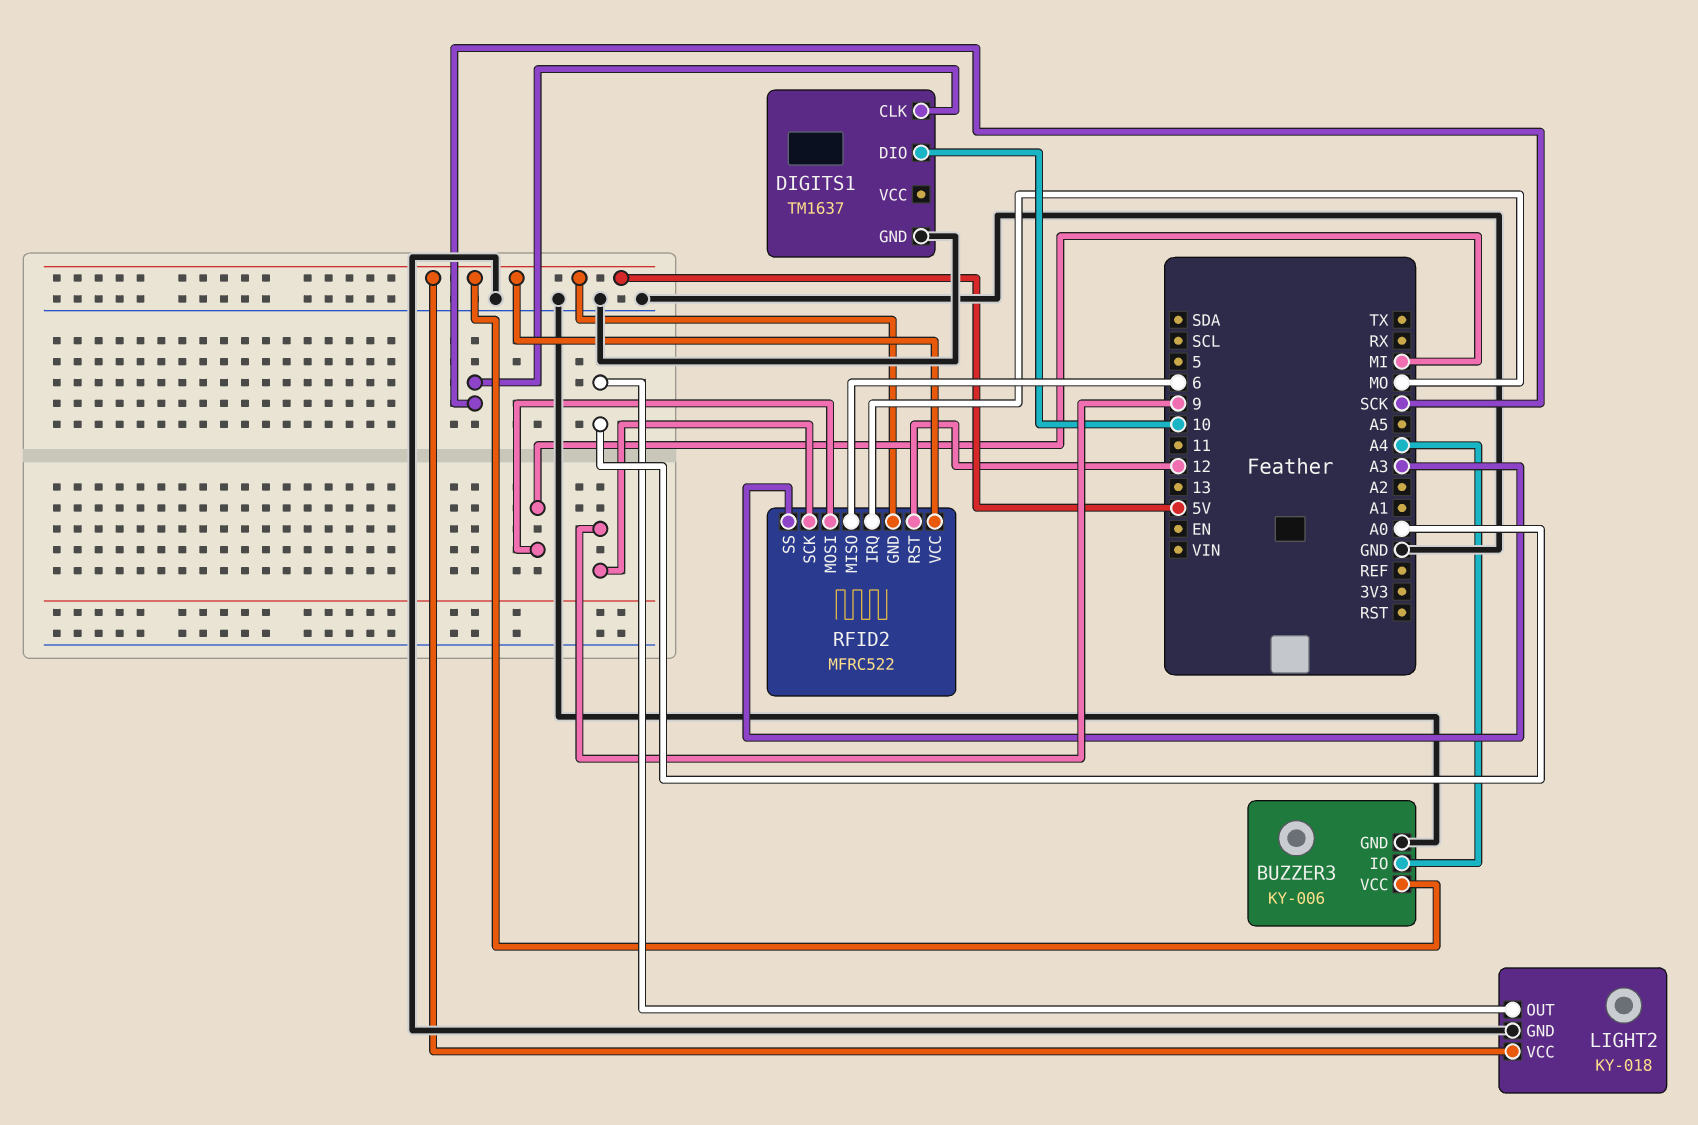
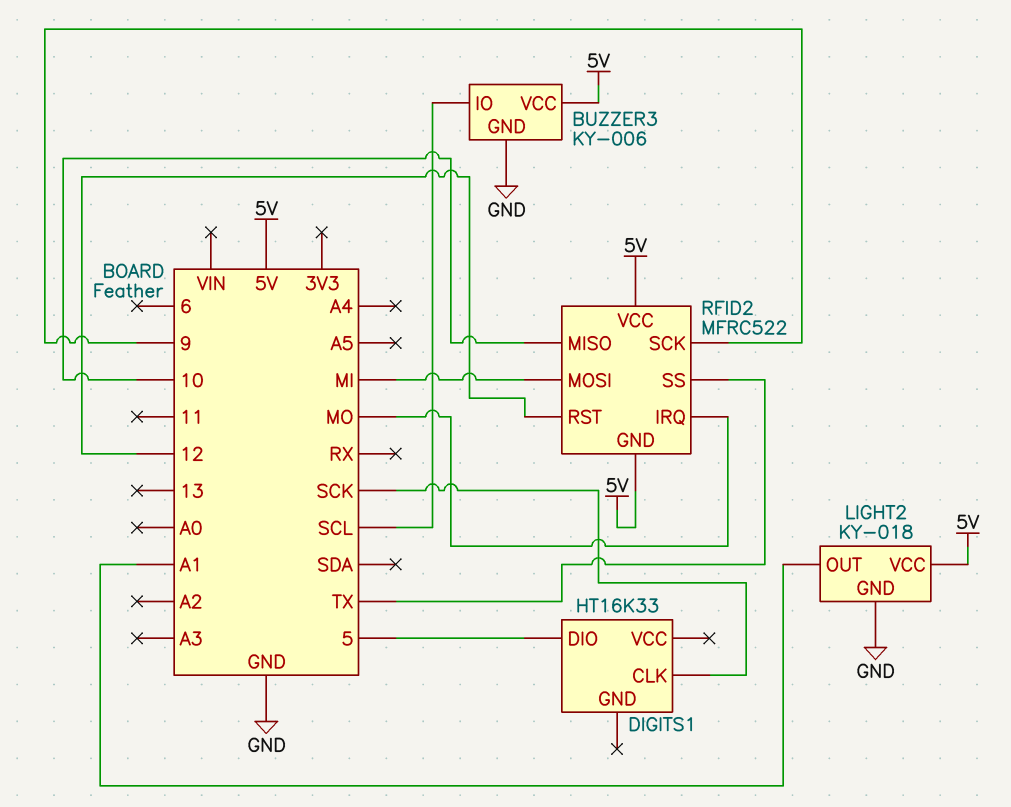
BUZZER3 pin IO: A4 -> SCL
DIGITS1: TM1637 -> HT16K33
DIGITS1 pin DIO: 10 -> 5
DIGITS1 pin GND: GND -> none
LIGHT2 pin OUT: A0 -> A1
RFID2 pin MISO: 6 -> 10
RFID2 pin SS: A3 -> TX

